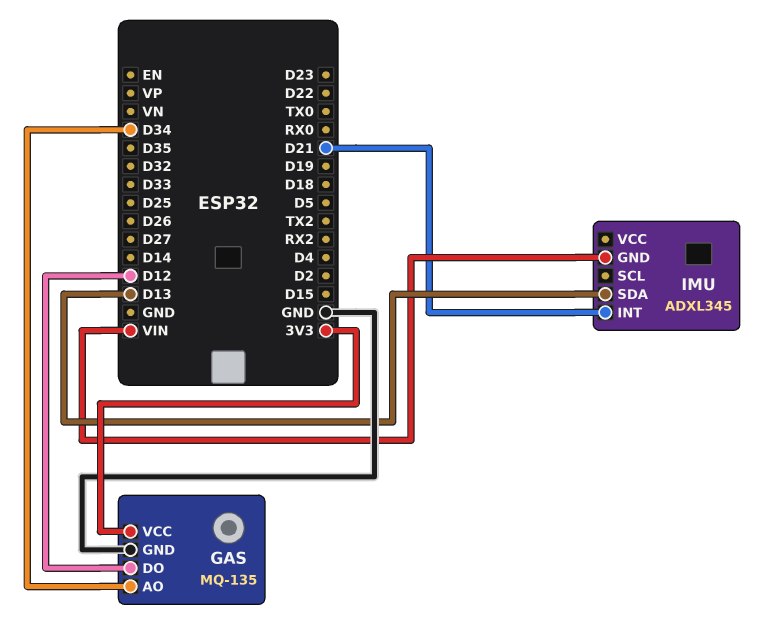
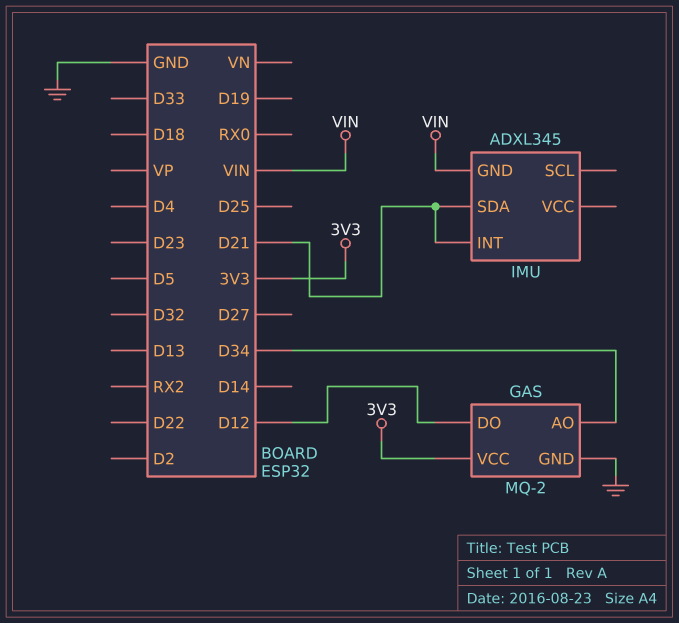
GAS: MQ-135 -> MQ-2
IMU pin SDA: D13 -> D21

